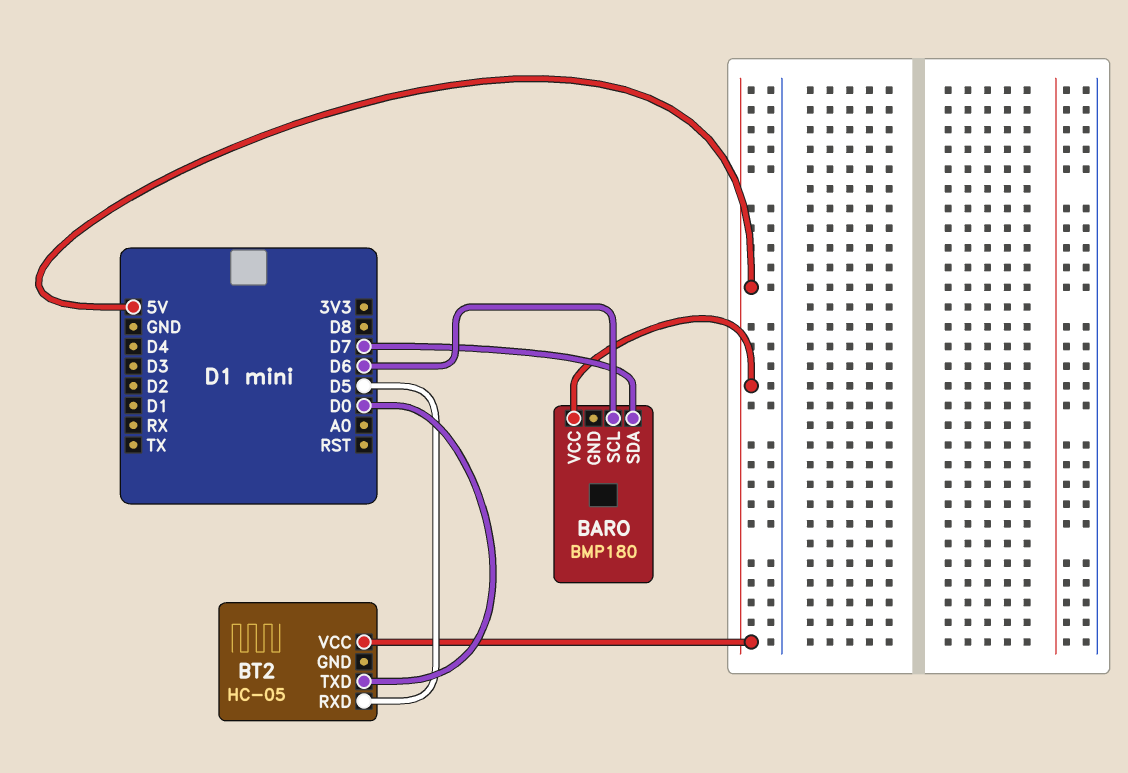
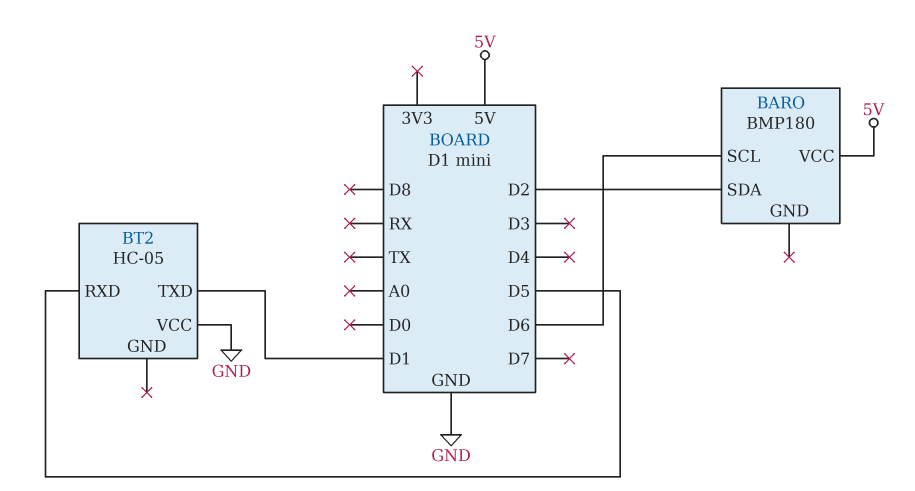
BARO pin SDA: D7 -> D2
BT2 pin TXD: D0 -> D1
BT2 pin VCC: 5V -> GND

